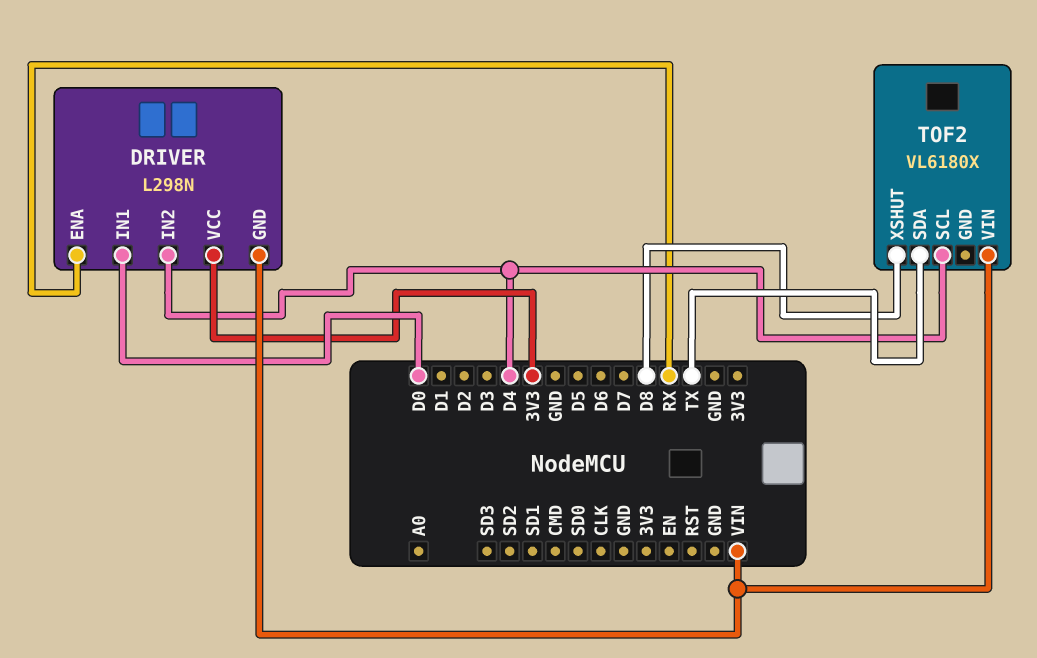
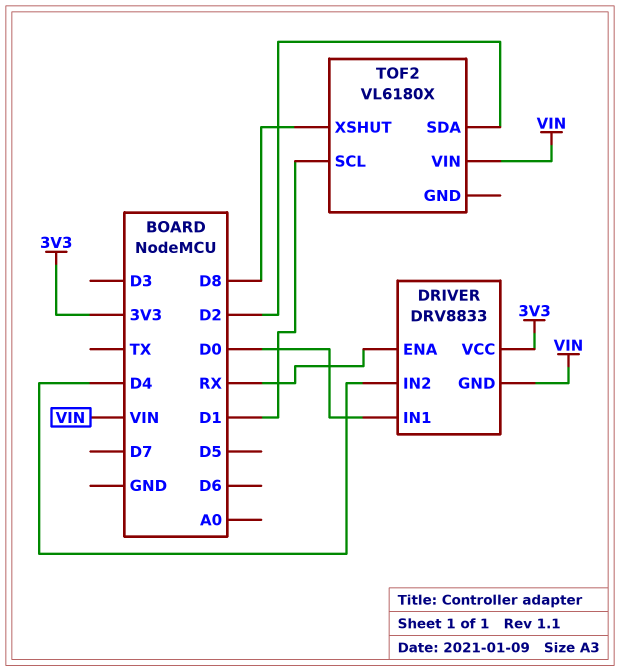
DRIVER: L298N -> DRV8833
TOF2 pin SCL: D4 -> D1
TOF2 pin SDA: TX -> D2

